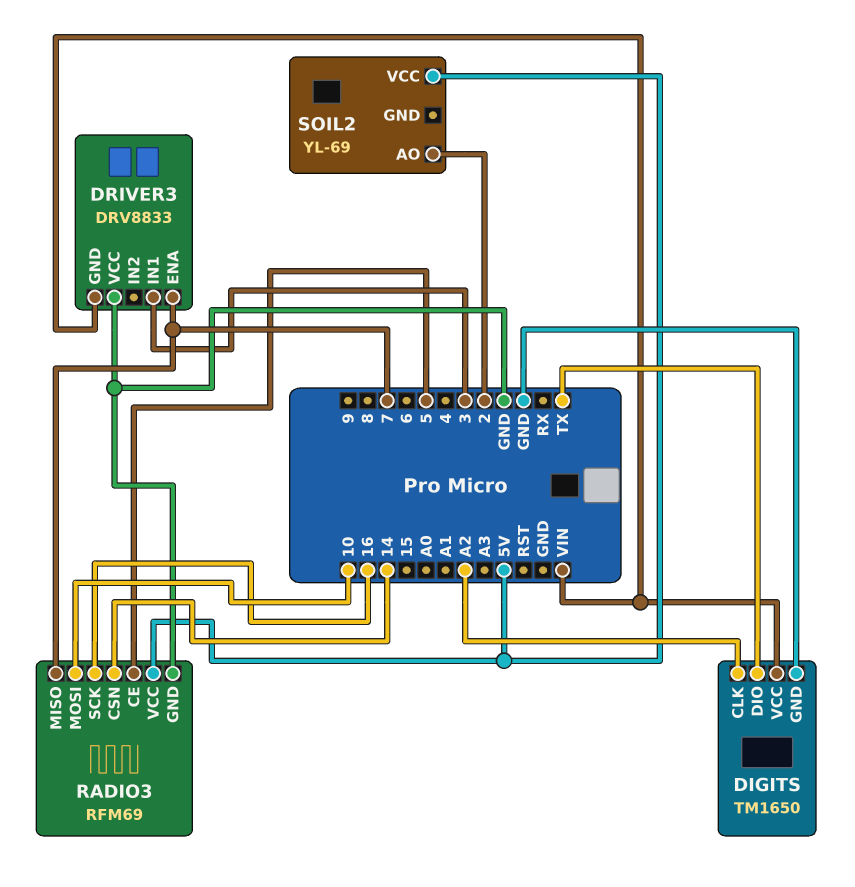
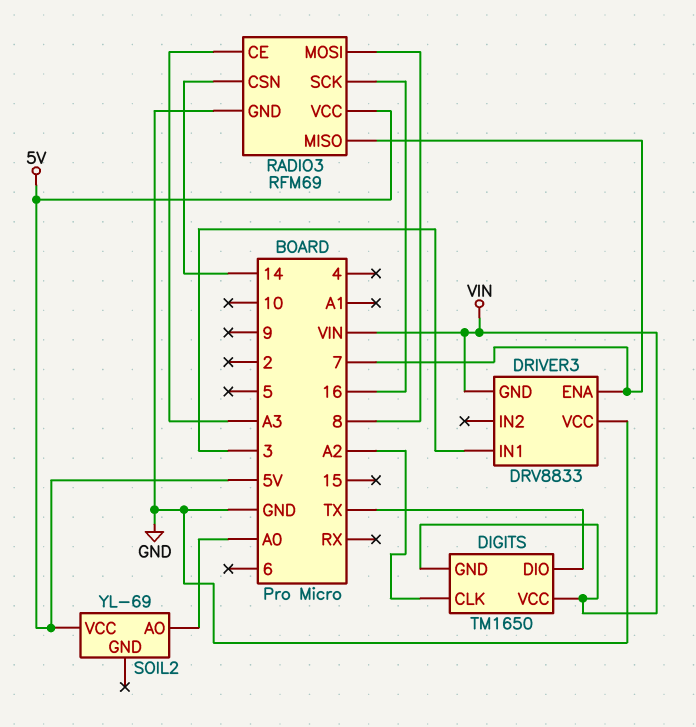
DIGITS pin GND: GND -> VIN
RADIO3 pin CE: 5 -> A3
RADIO3 pin MOSI: 10 -> 8
SOIL2 pin AO: 2 -> A0

